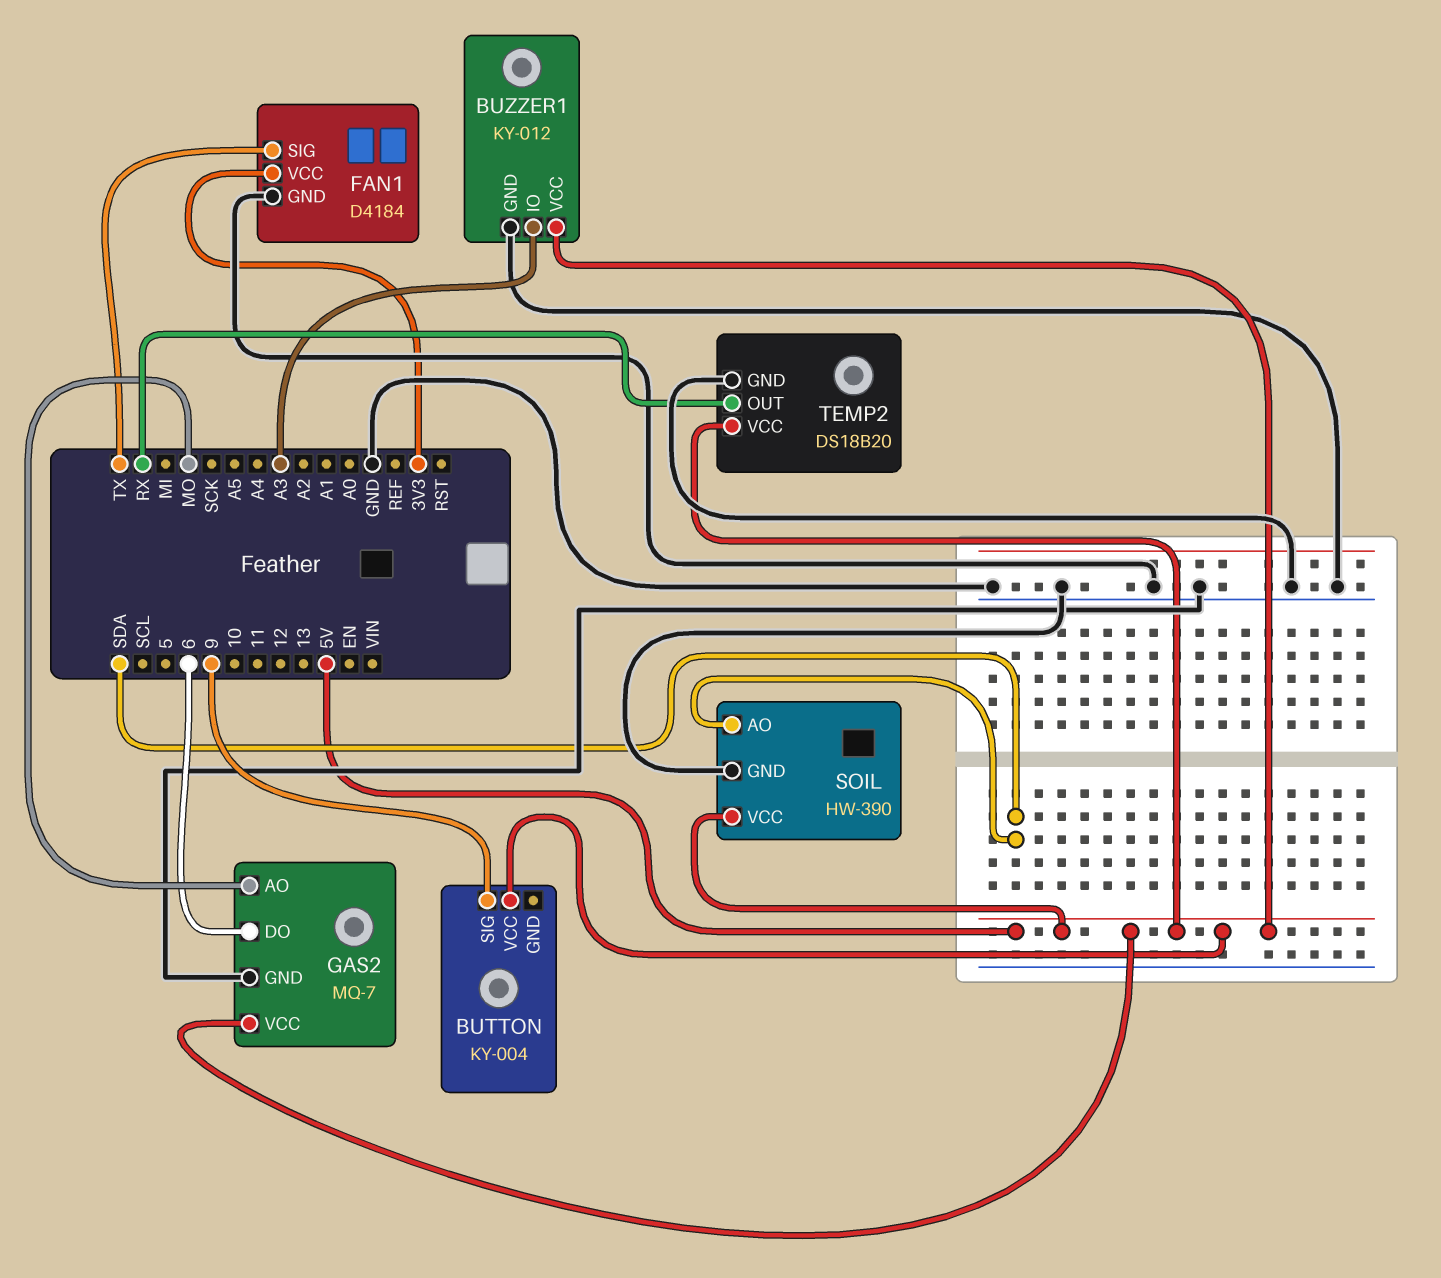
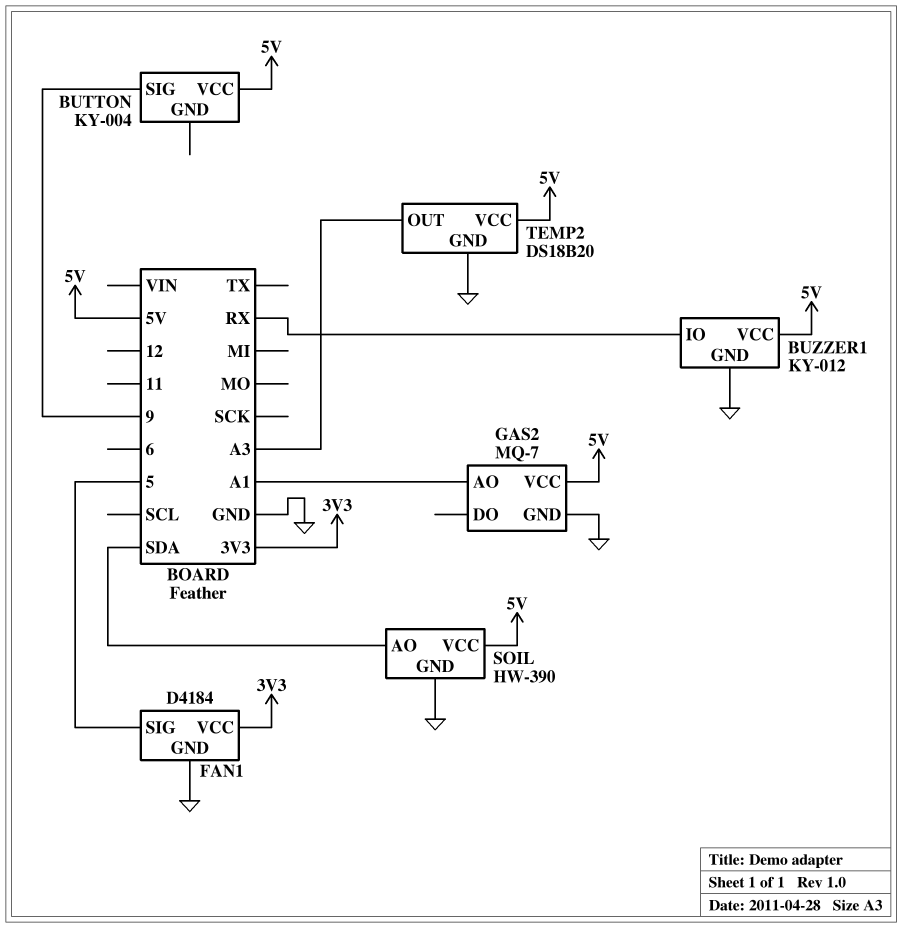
BUZZER1 pin IO: A3 -> RX
FAN1 pin SIG: TX -> 5
GAS2 pin AO: MO -> A1
GAS2 pin DO: 6 -> none
TEMP2 pin OUT: RX -> A3

